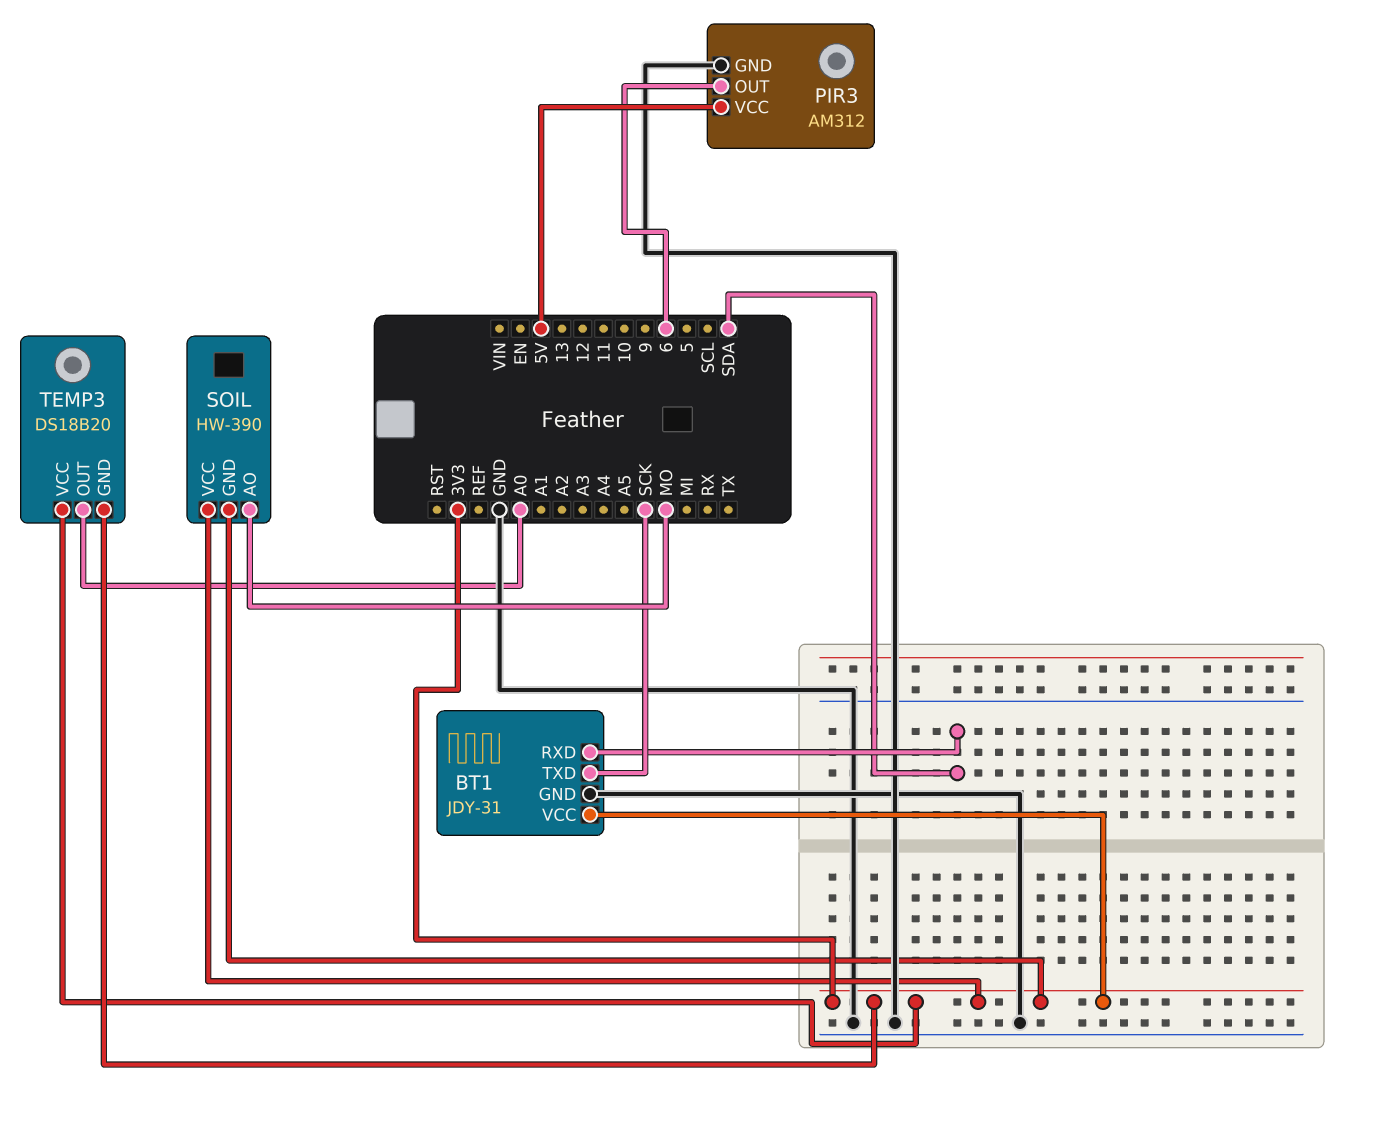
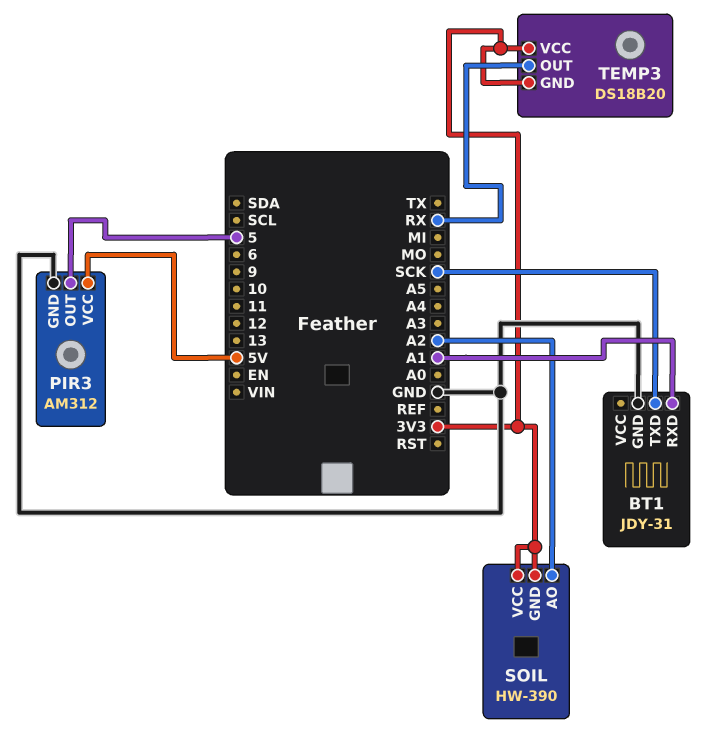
BT1 pin RXD: SDA -> A1
BT1 pin VCC: 3V3 -> none
PIR3 pin OUT: 6 -> 5
SOIL pin AO: MO -> A2
TEMP3 pin OUT: A0 -> RX

